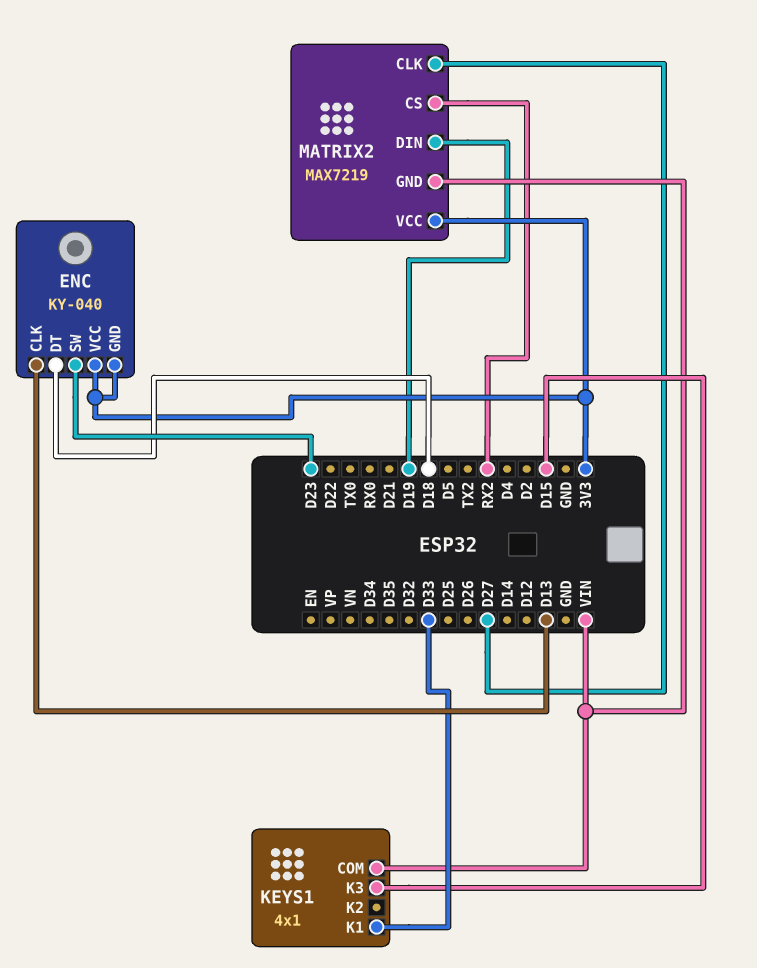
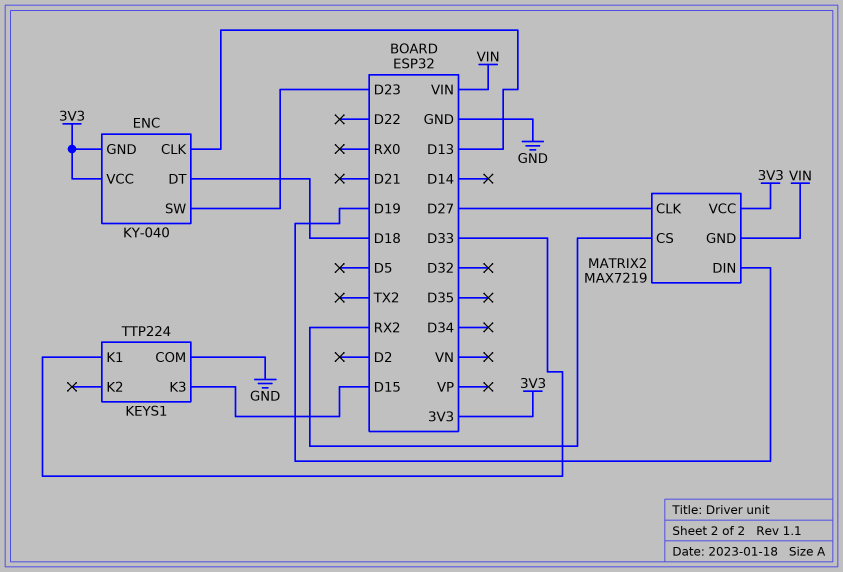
KEYS1: 4x1 -> TTP224
KEYS1 pin COM: VIN -> GND

